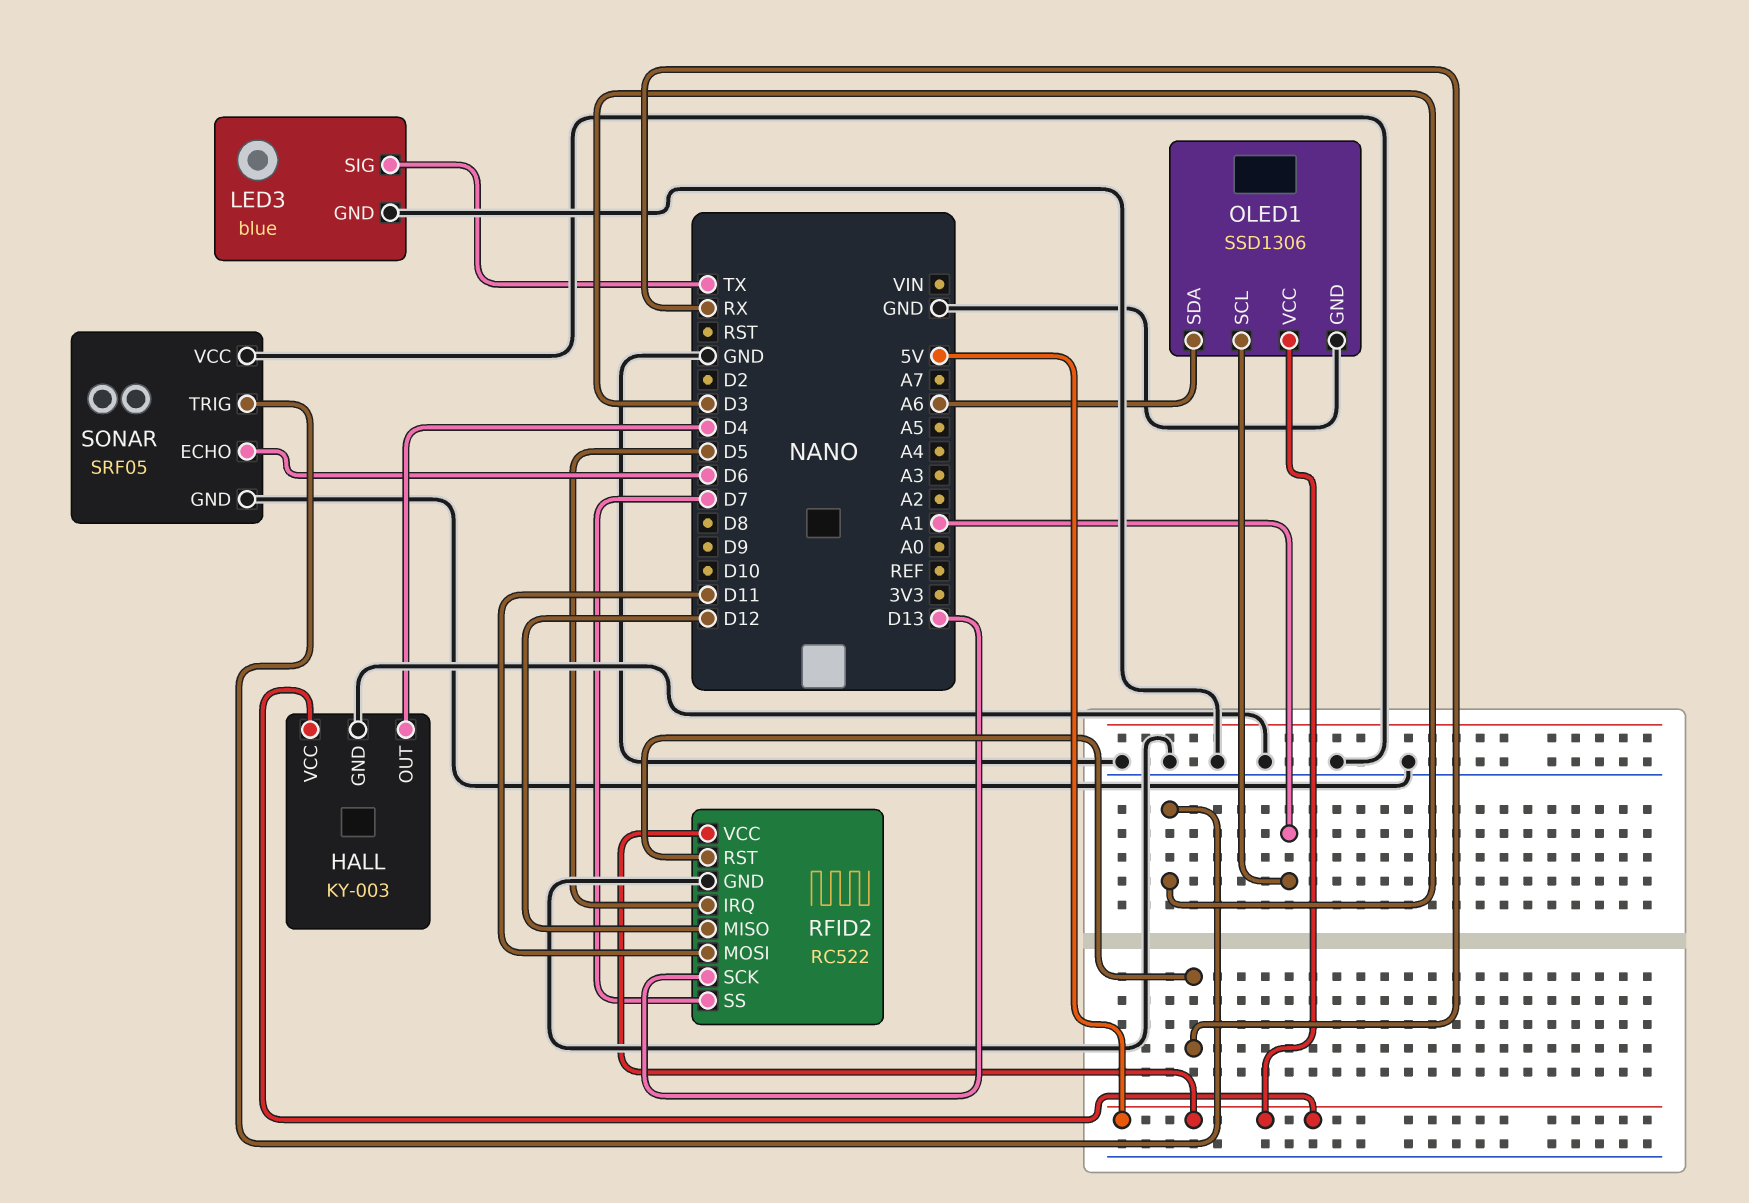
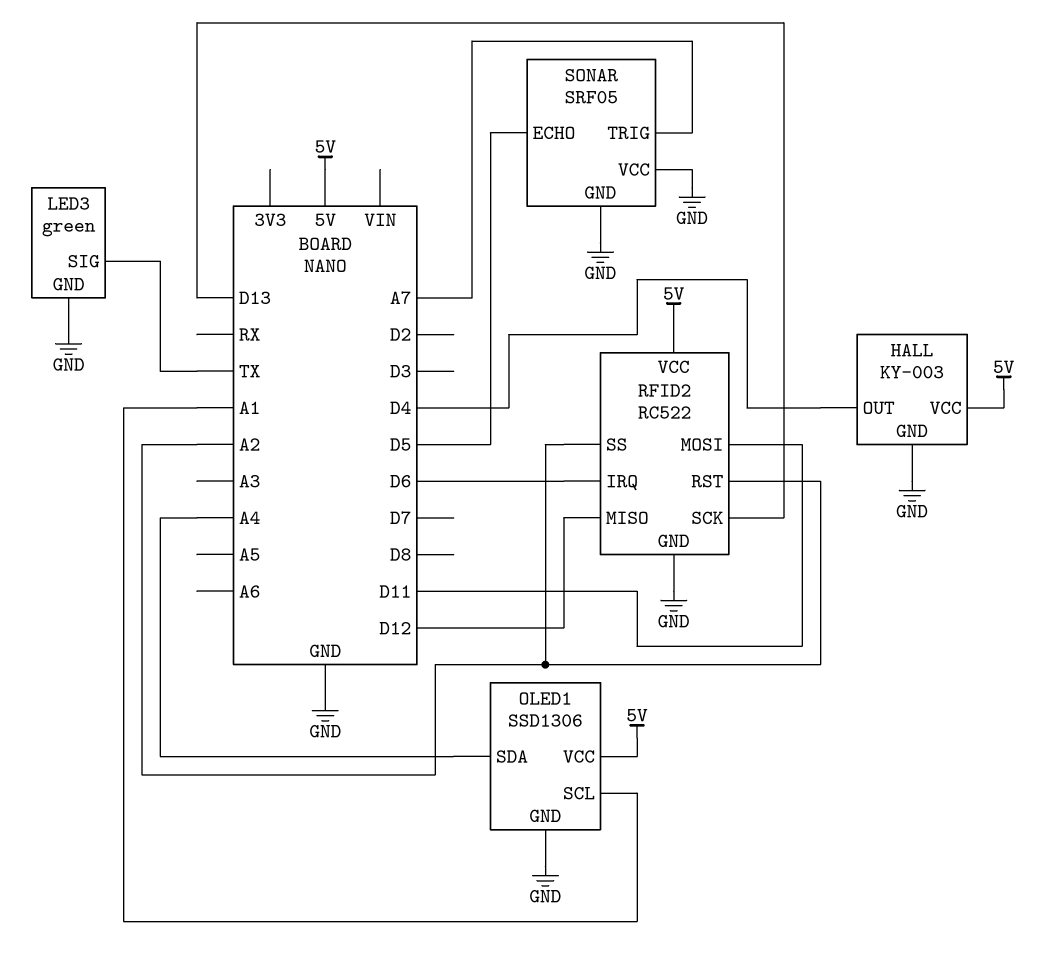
LED3: blue -> green
OLED1 pin SDA: A6 -> A4
RFID2 pin IRQ: D5 -> D6
RFID2 pin RST: RX -> A2
RFID2 pin SS: D7 -> A2
SONAR pin ECHO: D6 -> D5
SONAR pin TRIG: D3 -> A7

